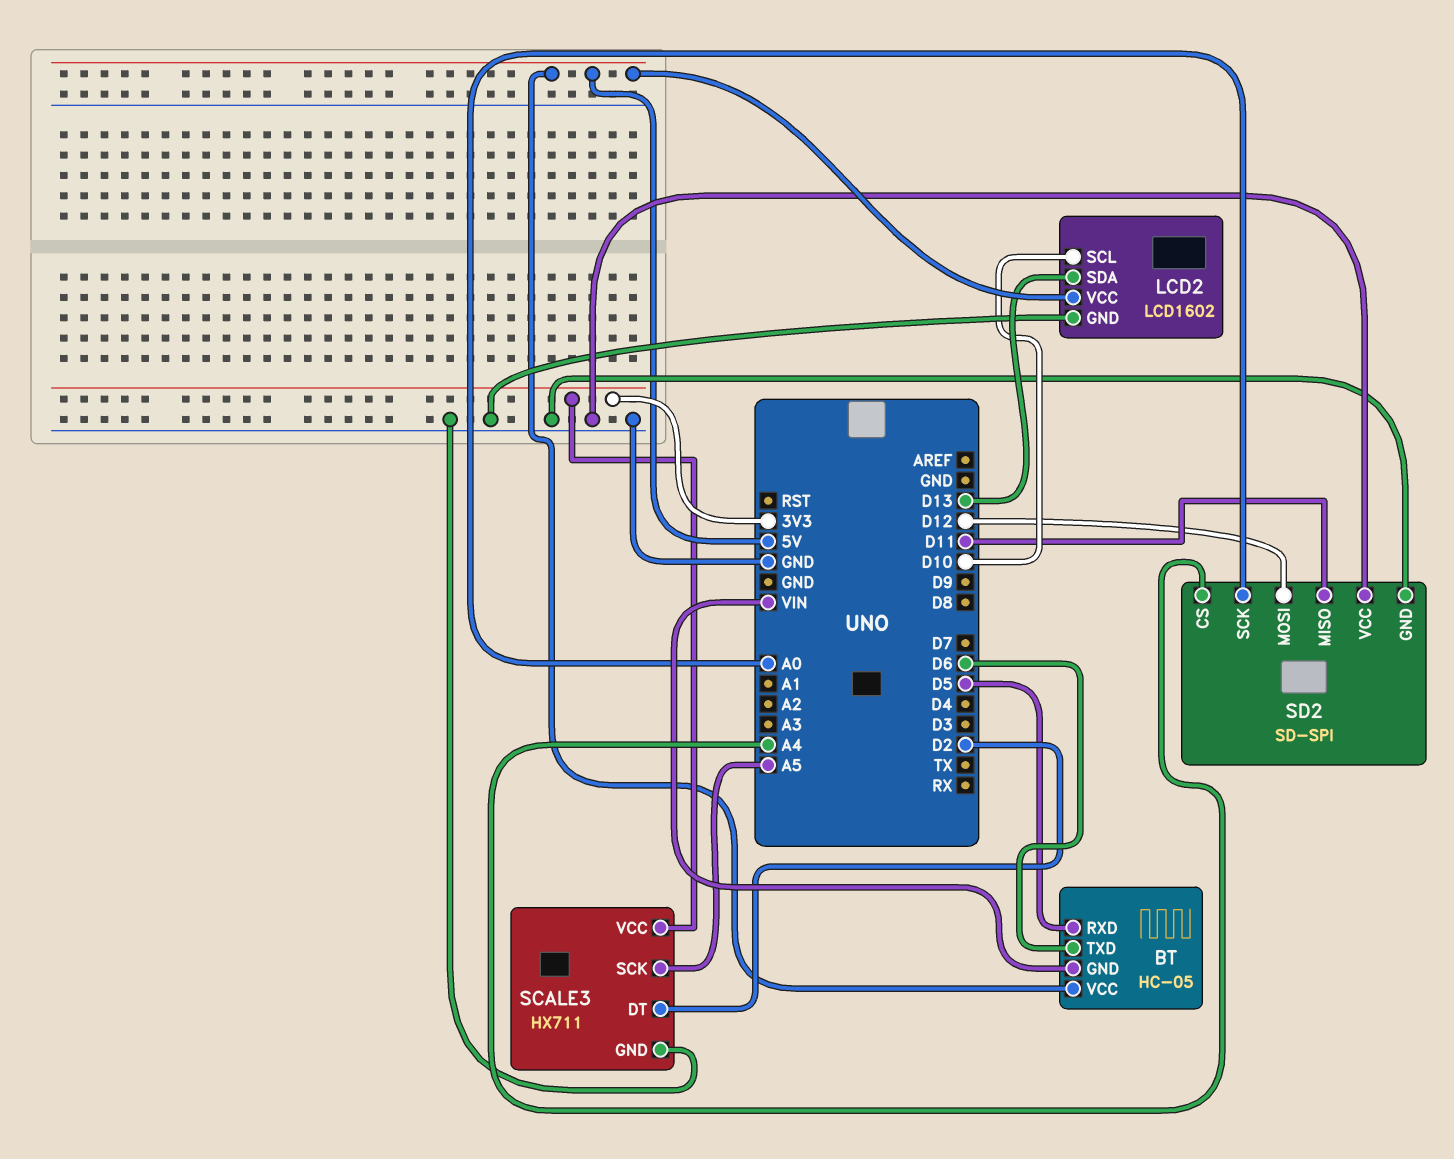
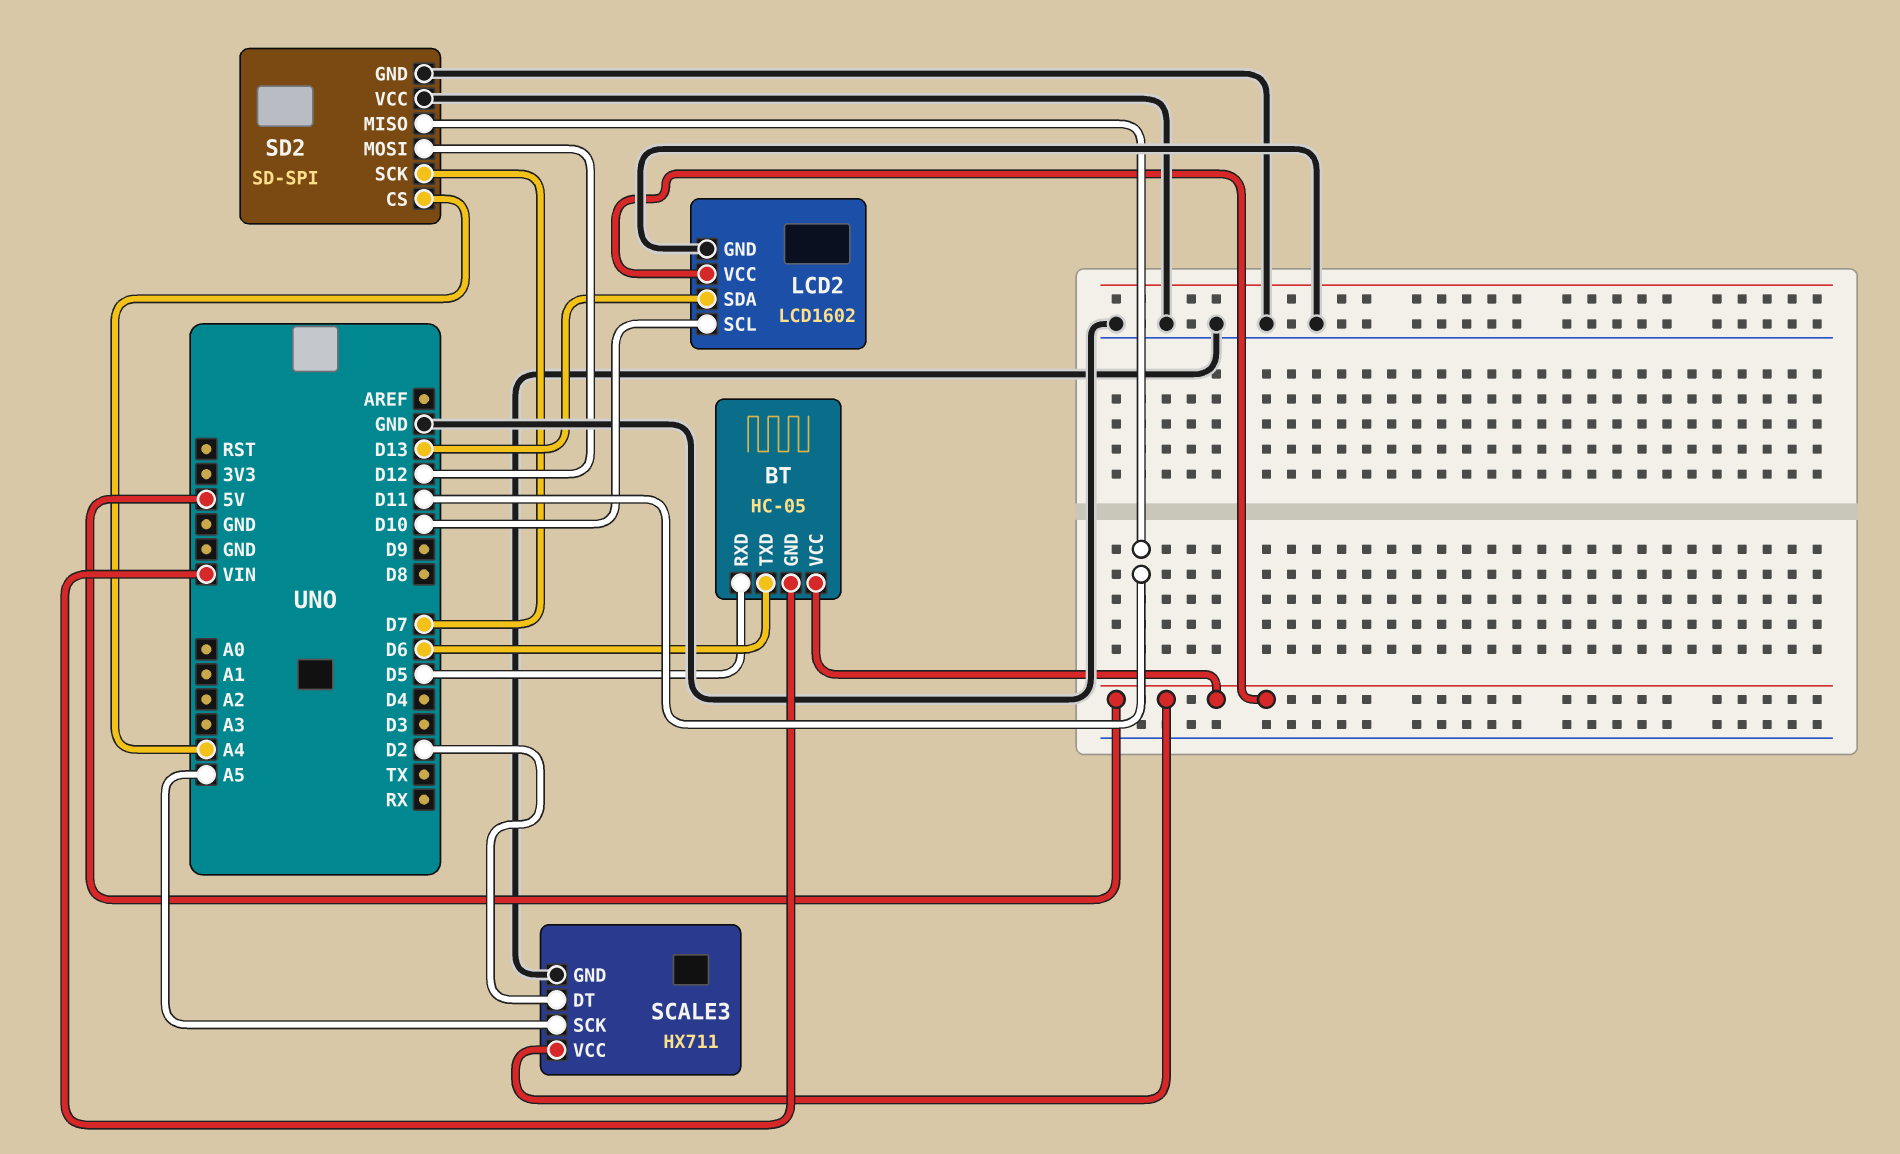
SCALE3 pin VCC: 3V3 -> 5V
SD2 pin SCK: A0 -> D7

